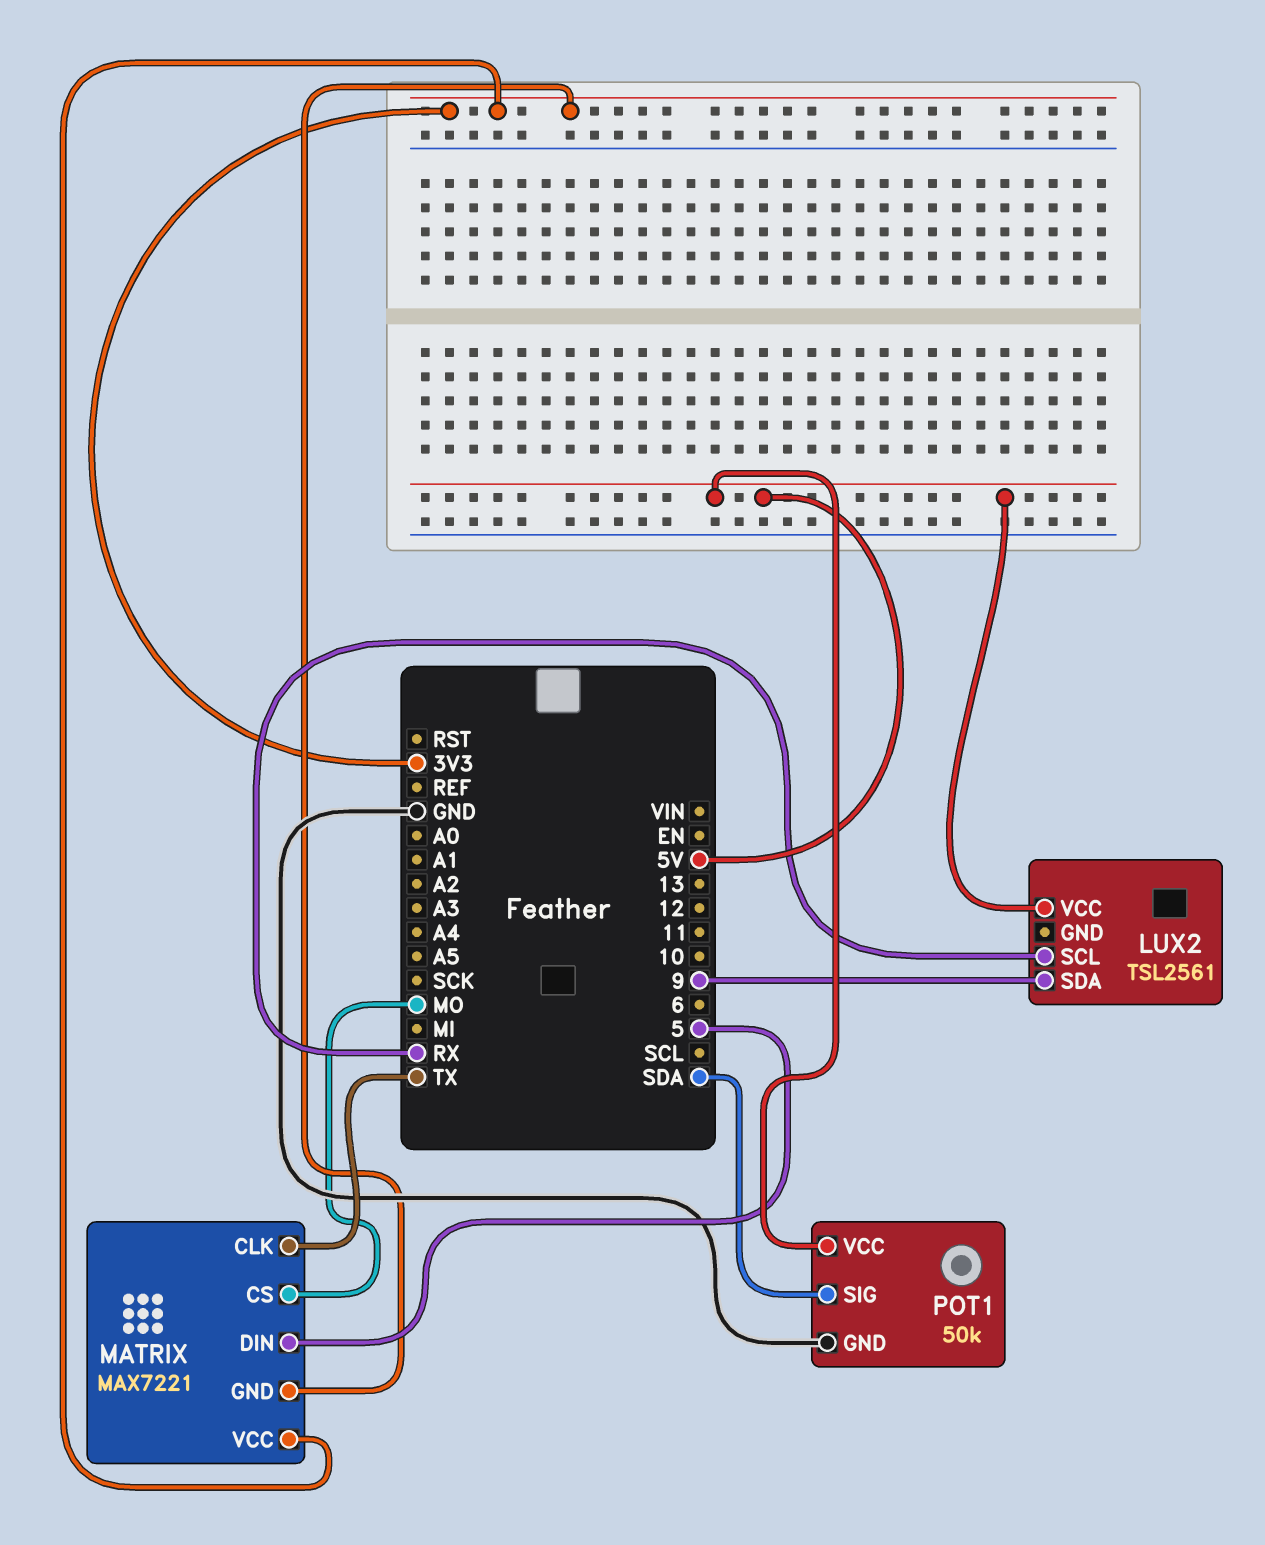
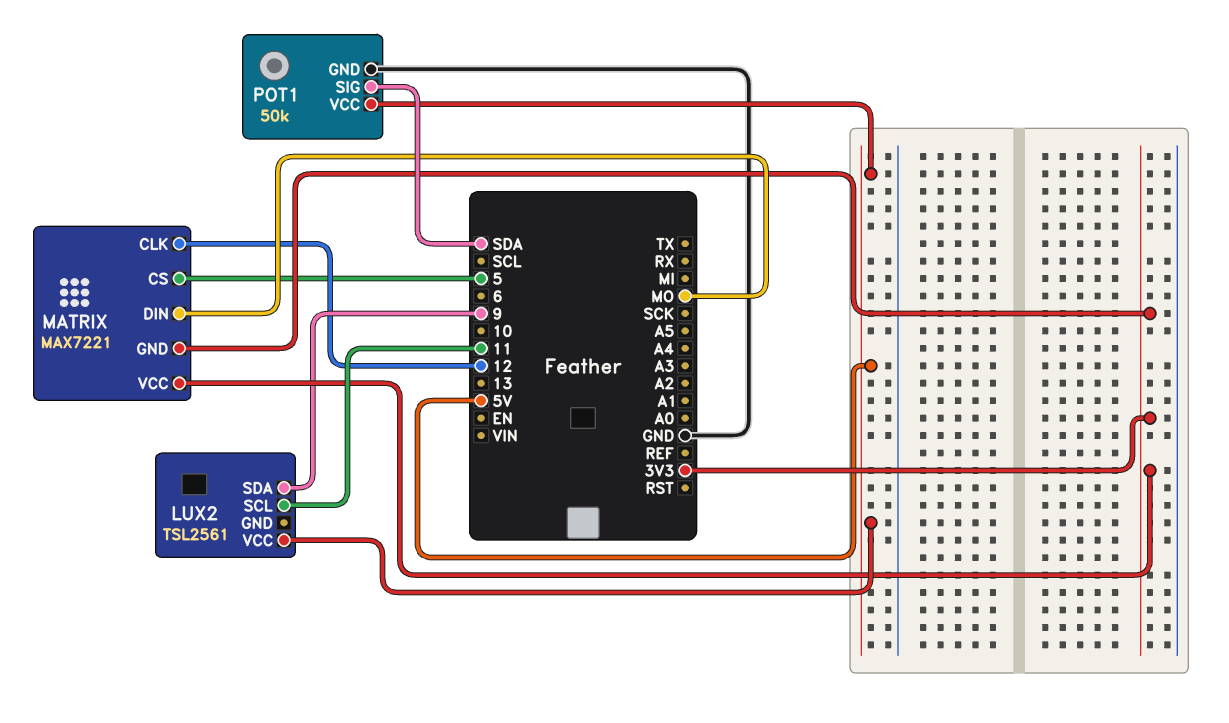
LUX2 pin SCL: RX -> 11
MATRIX pin CLK: TX -> 12
MATRIX pin CS: MO -> 5
MATRIX pin DIN: 5 -> MO

